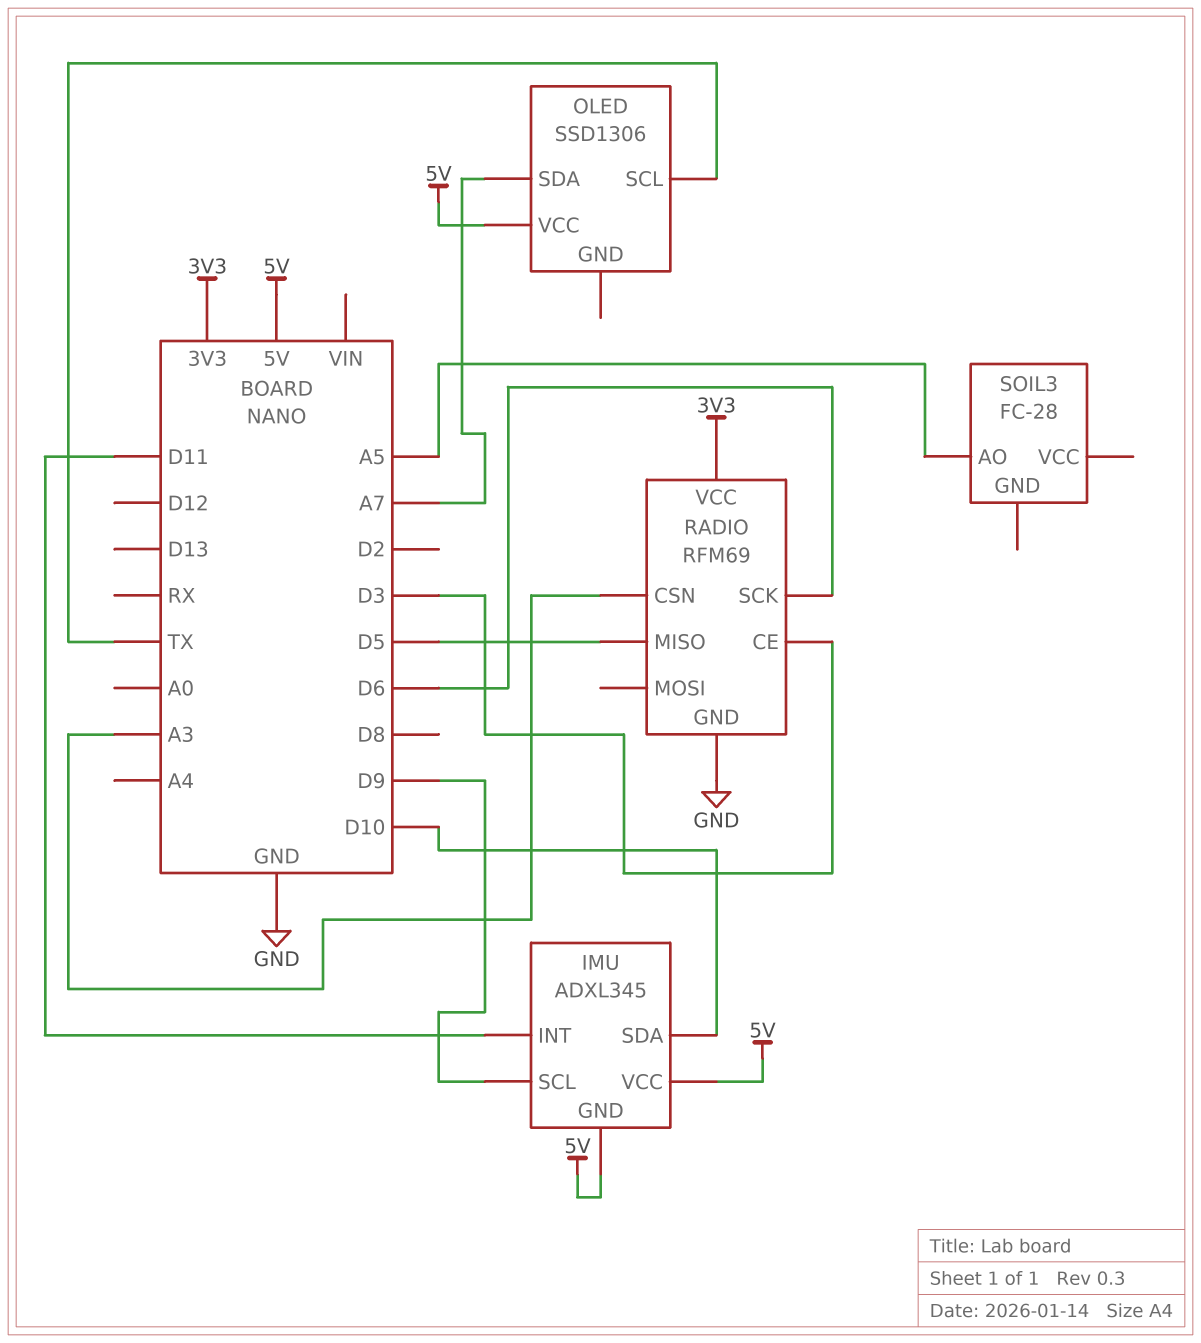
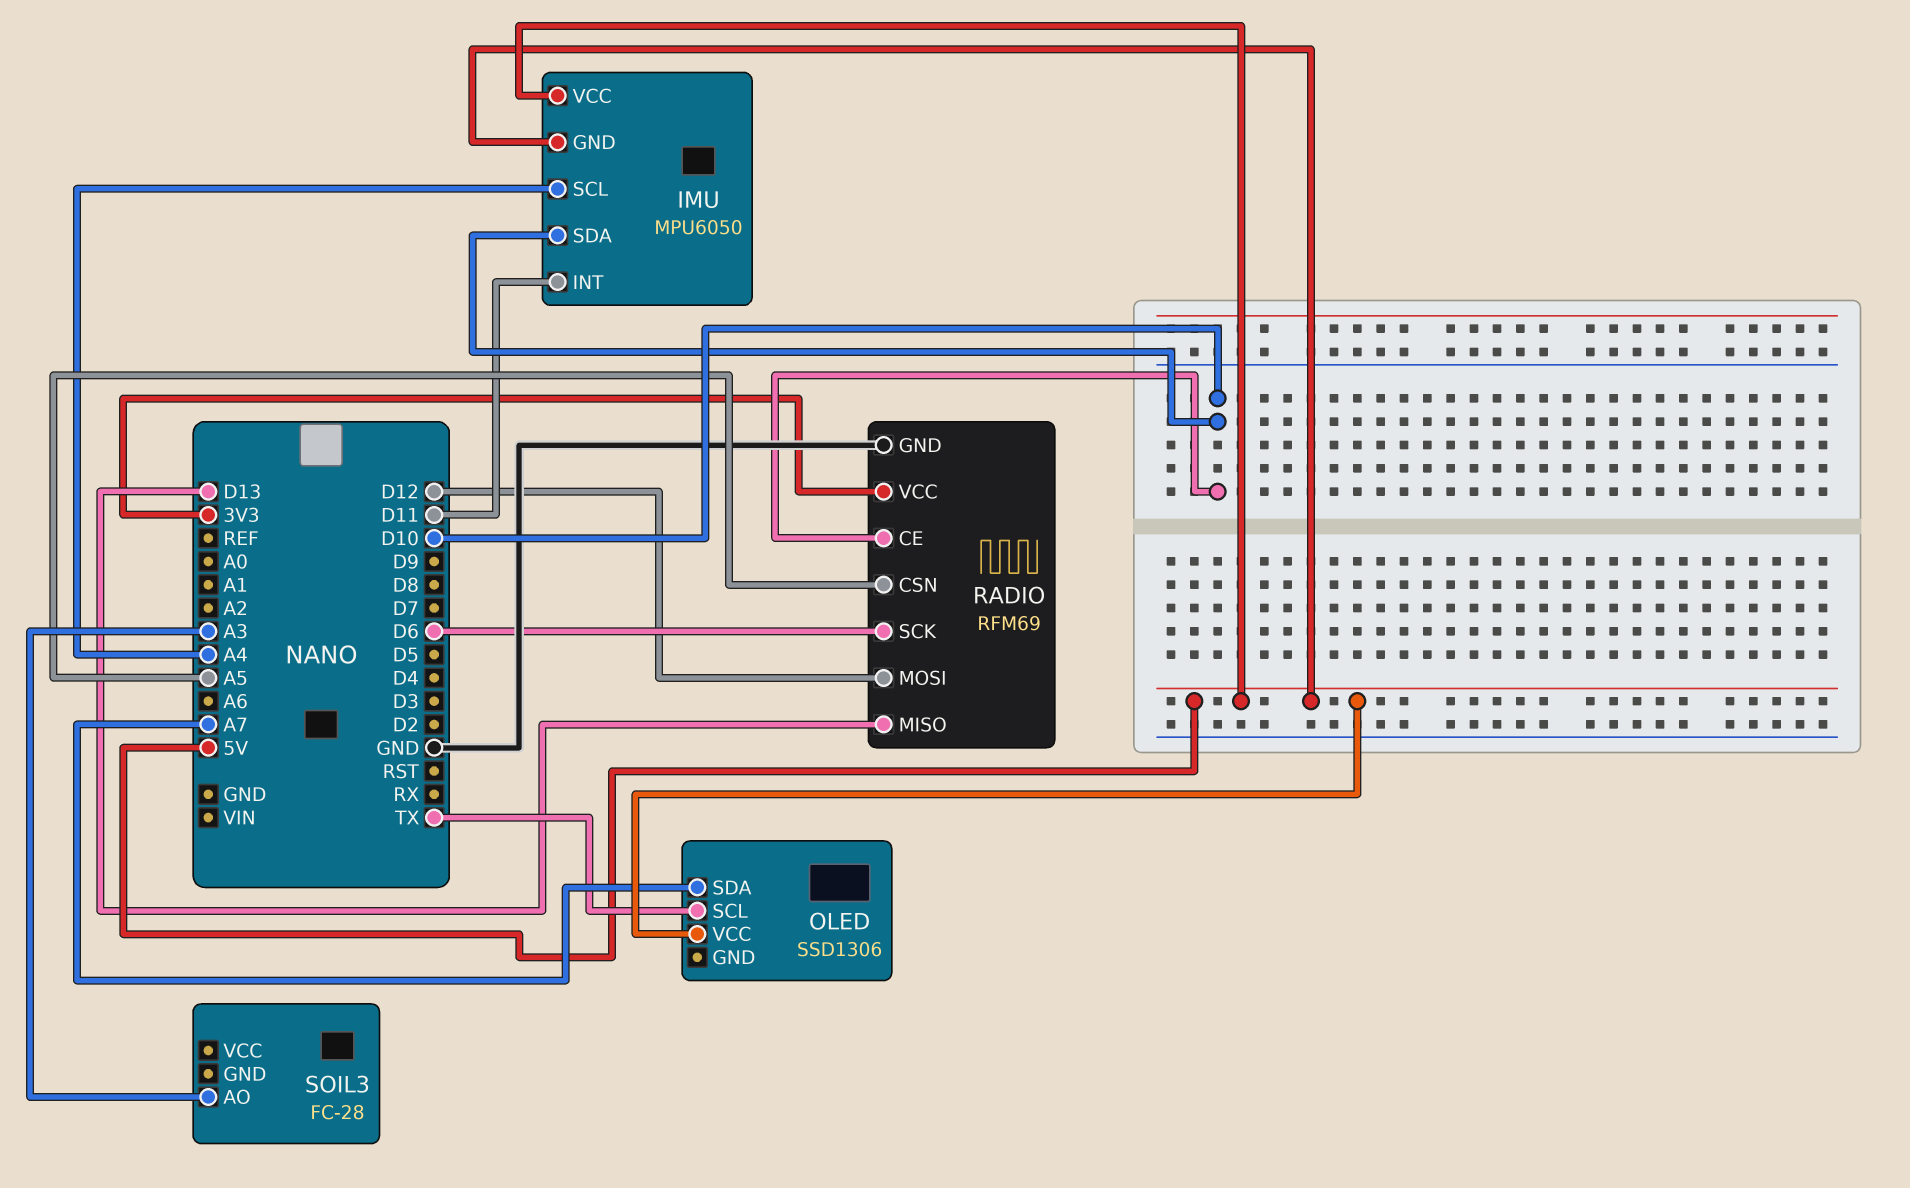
IMU: ADXL345 -> MPU6050
IMU pin SCL: D9 -> A4
RADIO pin CE: D3 -> D10
RADIO pin CSN: A3 -> A5
RADIO pin MISO: D5 -> D13
RADIO pin MOSI: none -> D12
SOIL3 pin AO: A5 -> A3

